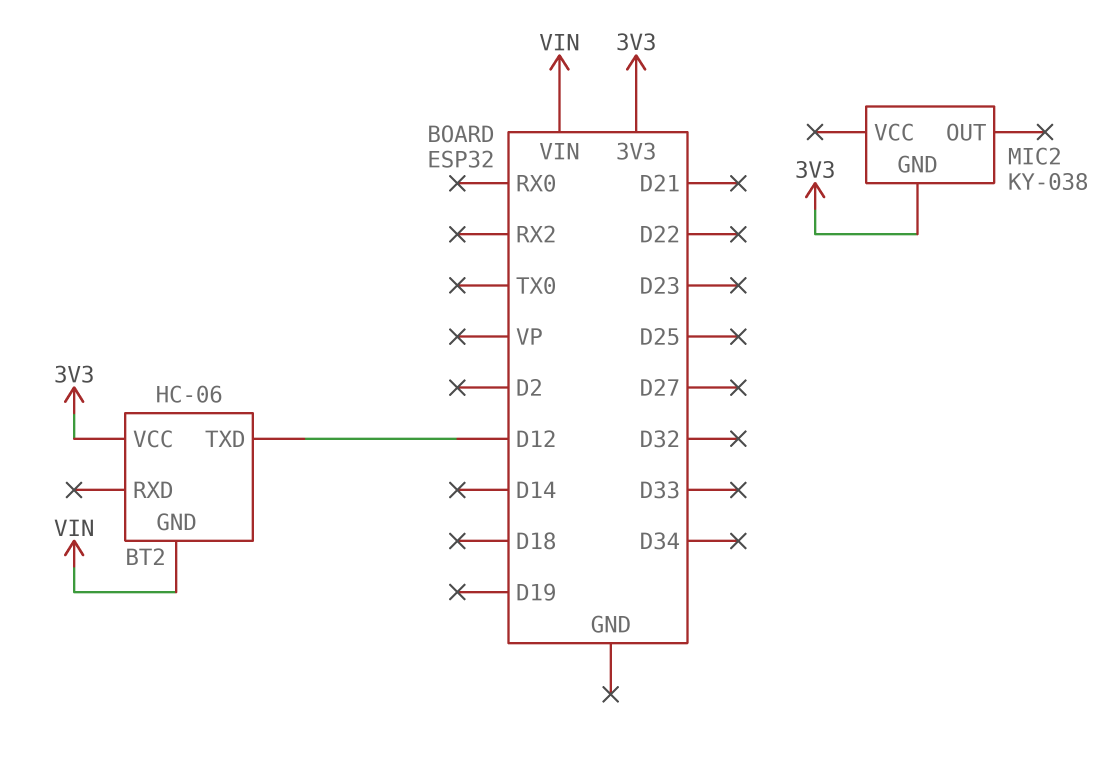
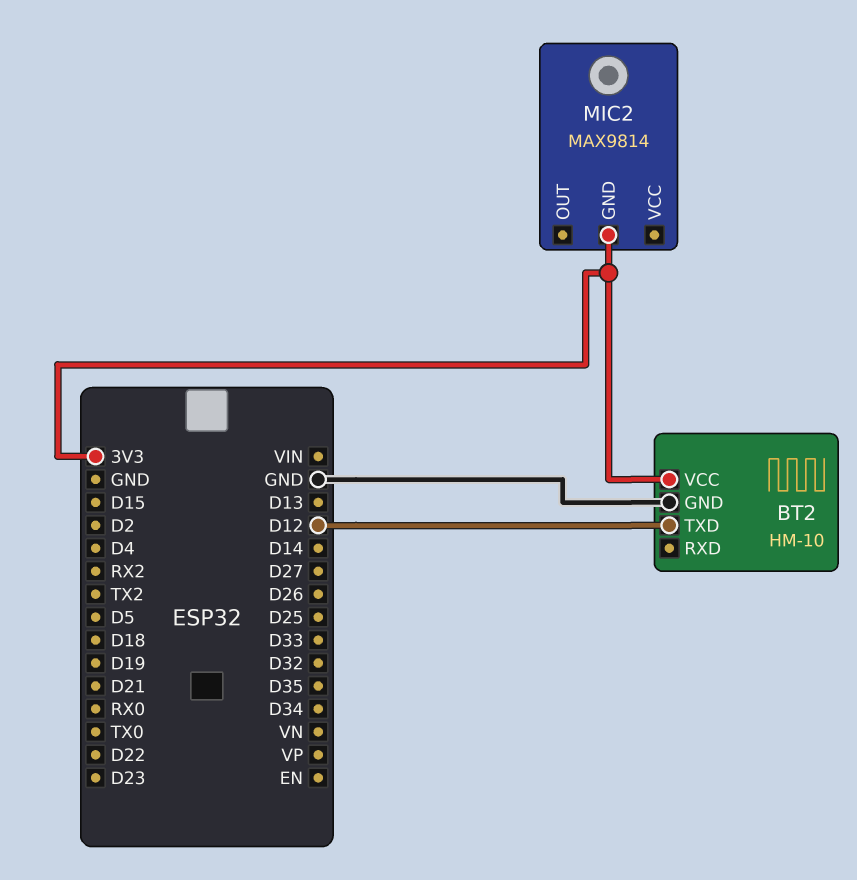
BT2: HC-06 -> HM-10
BT2 pin GND: VIN -> GND
MIC2: KY-038 -> MAX9814

